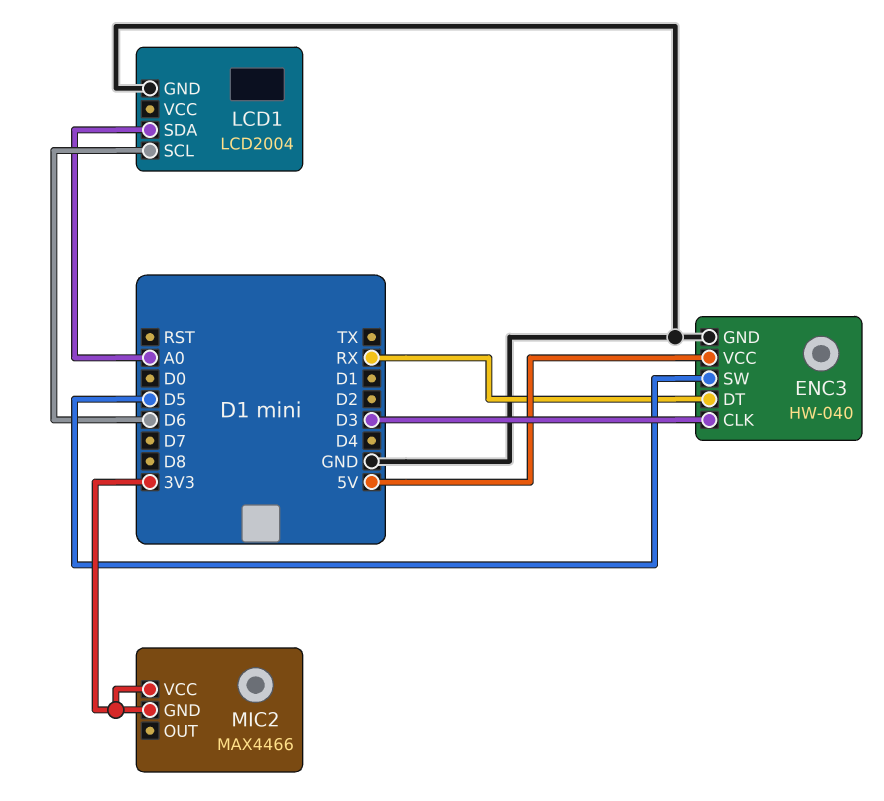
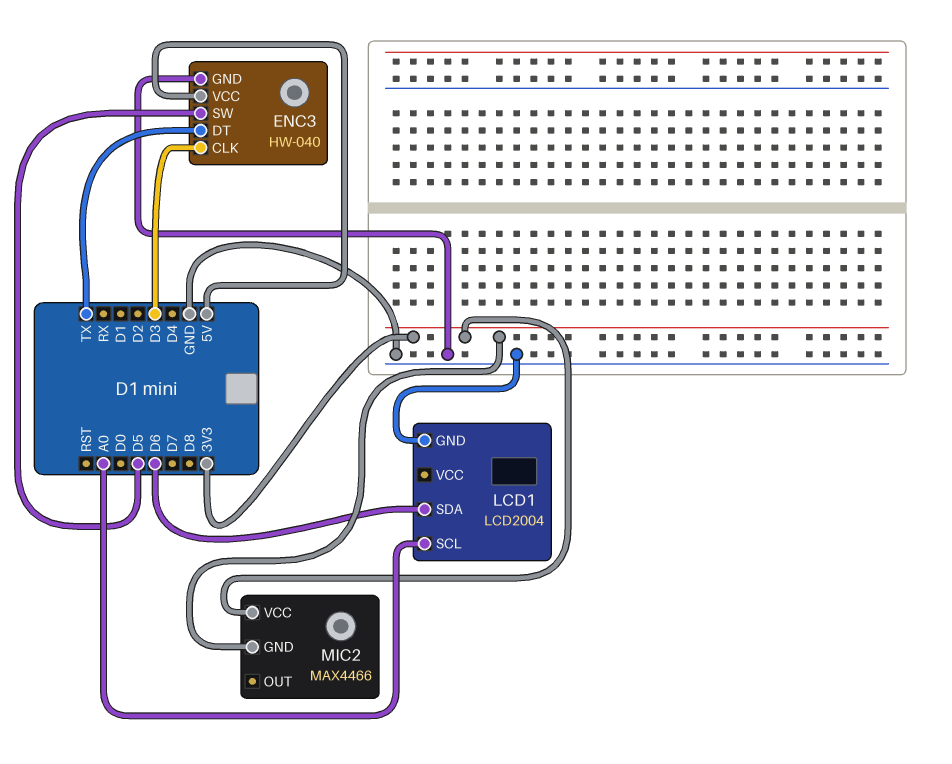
ENC3 pin DT: RX -> TX
LCD1 pin SCL: D6 -> A0
LCD1 pin SDA: A0 -> D6

